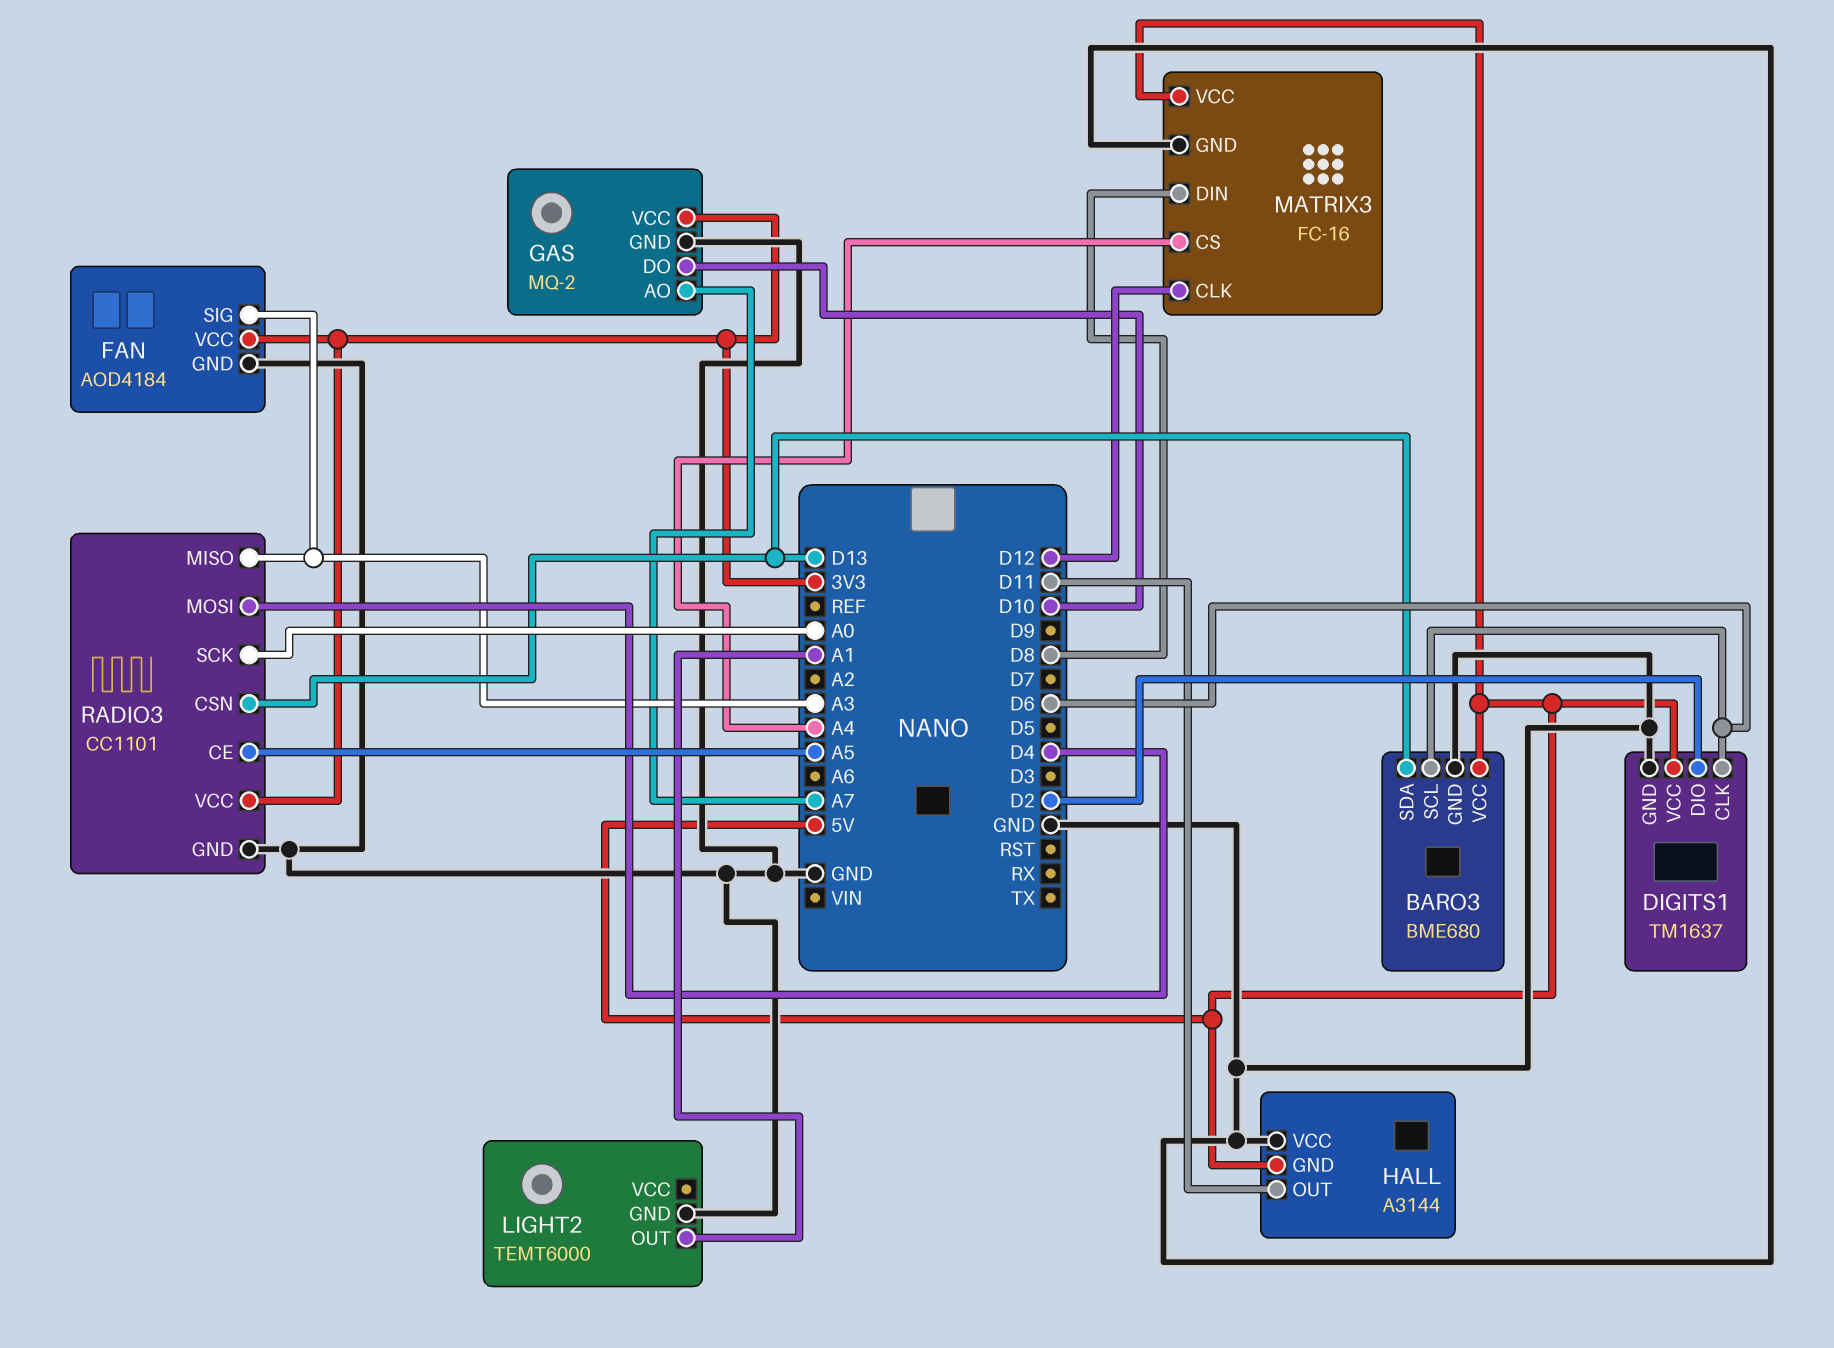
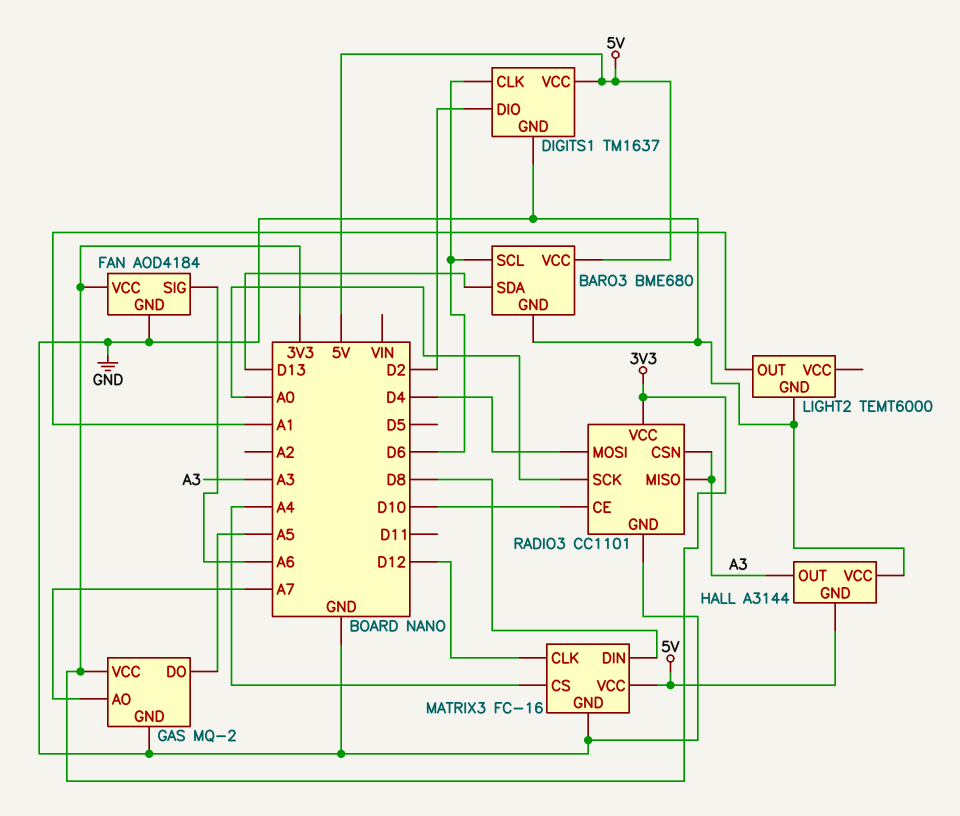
FAN pin SIG: A3 -> A6
GAS pin DO: D10 -> A5
HALL pin OUT: D11 -> A3
RADIO3 pin CE: A5 -> D10
RADIO3 pin CSN: D13 -> A3

